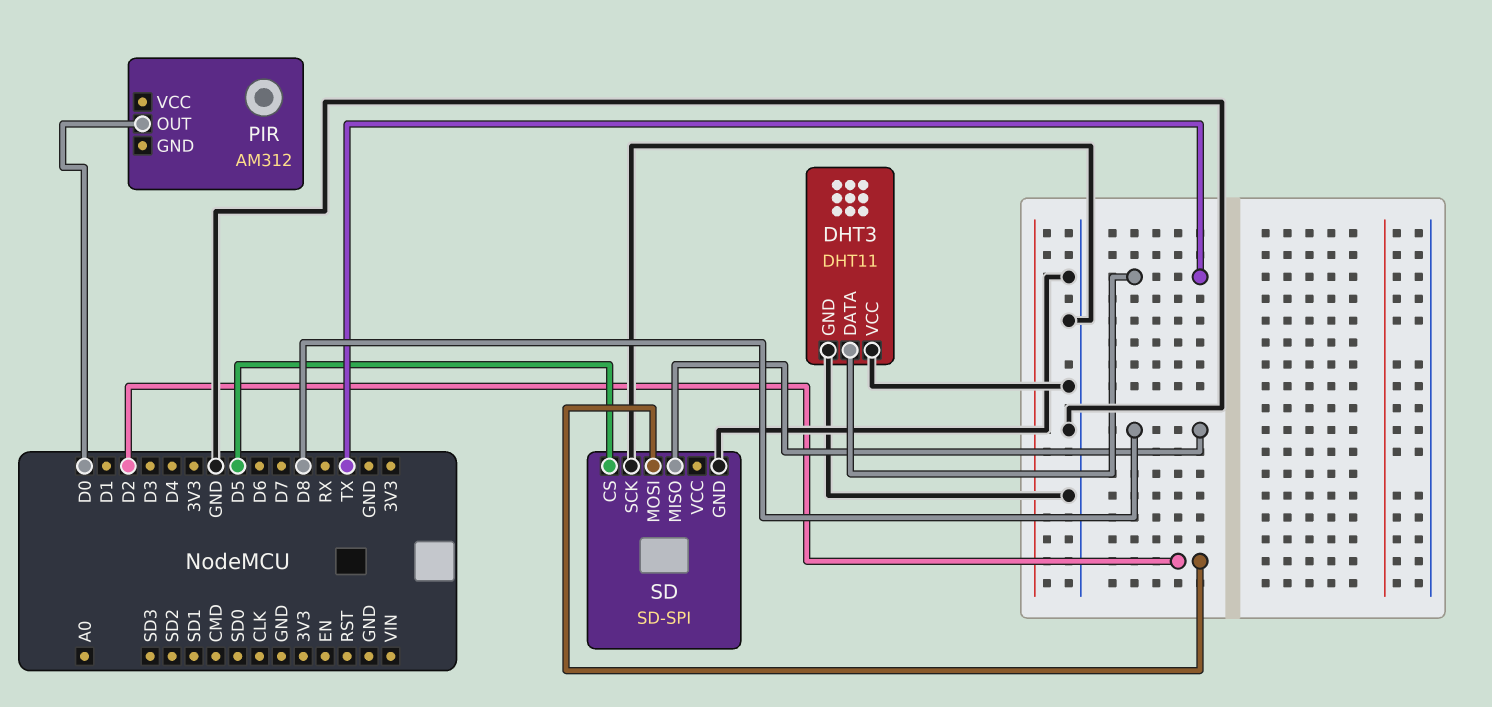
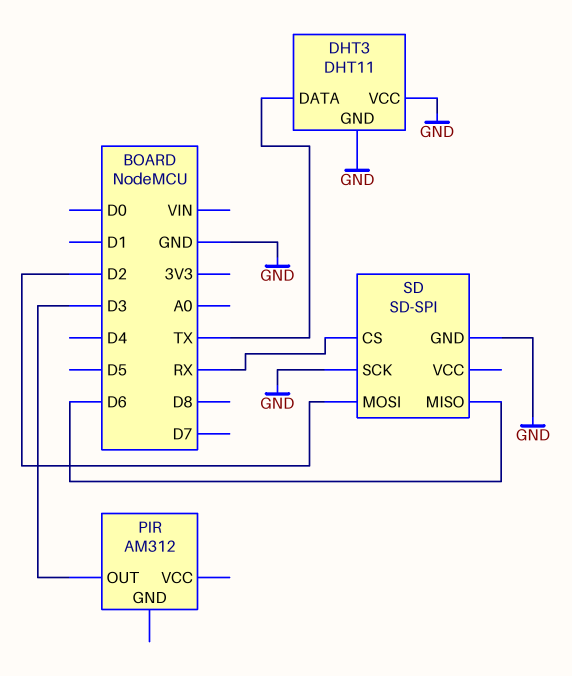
PIR pin OUT: D0 -> D3
SD pin CS: D5 -> RX
SD pin MISO: D8 -> D6

